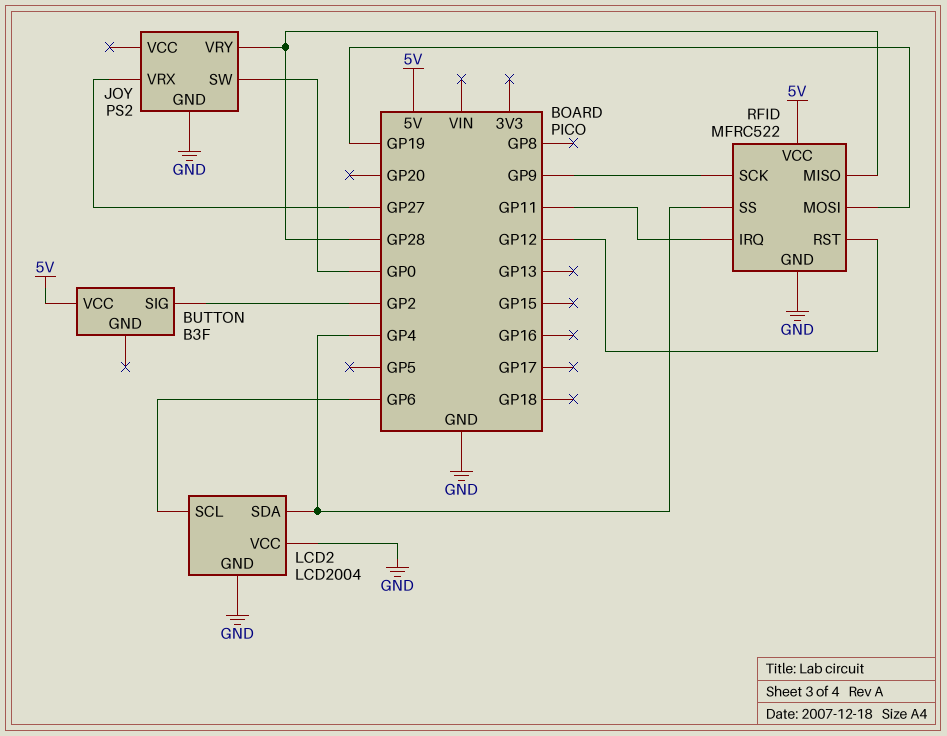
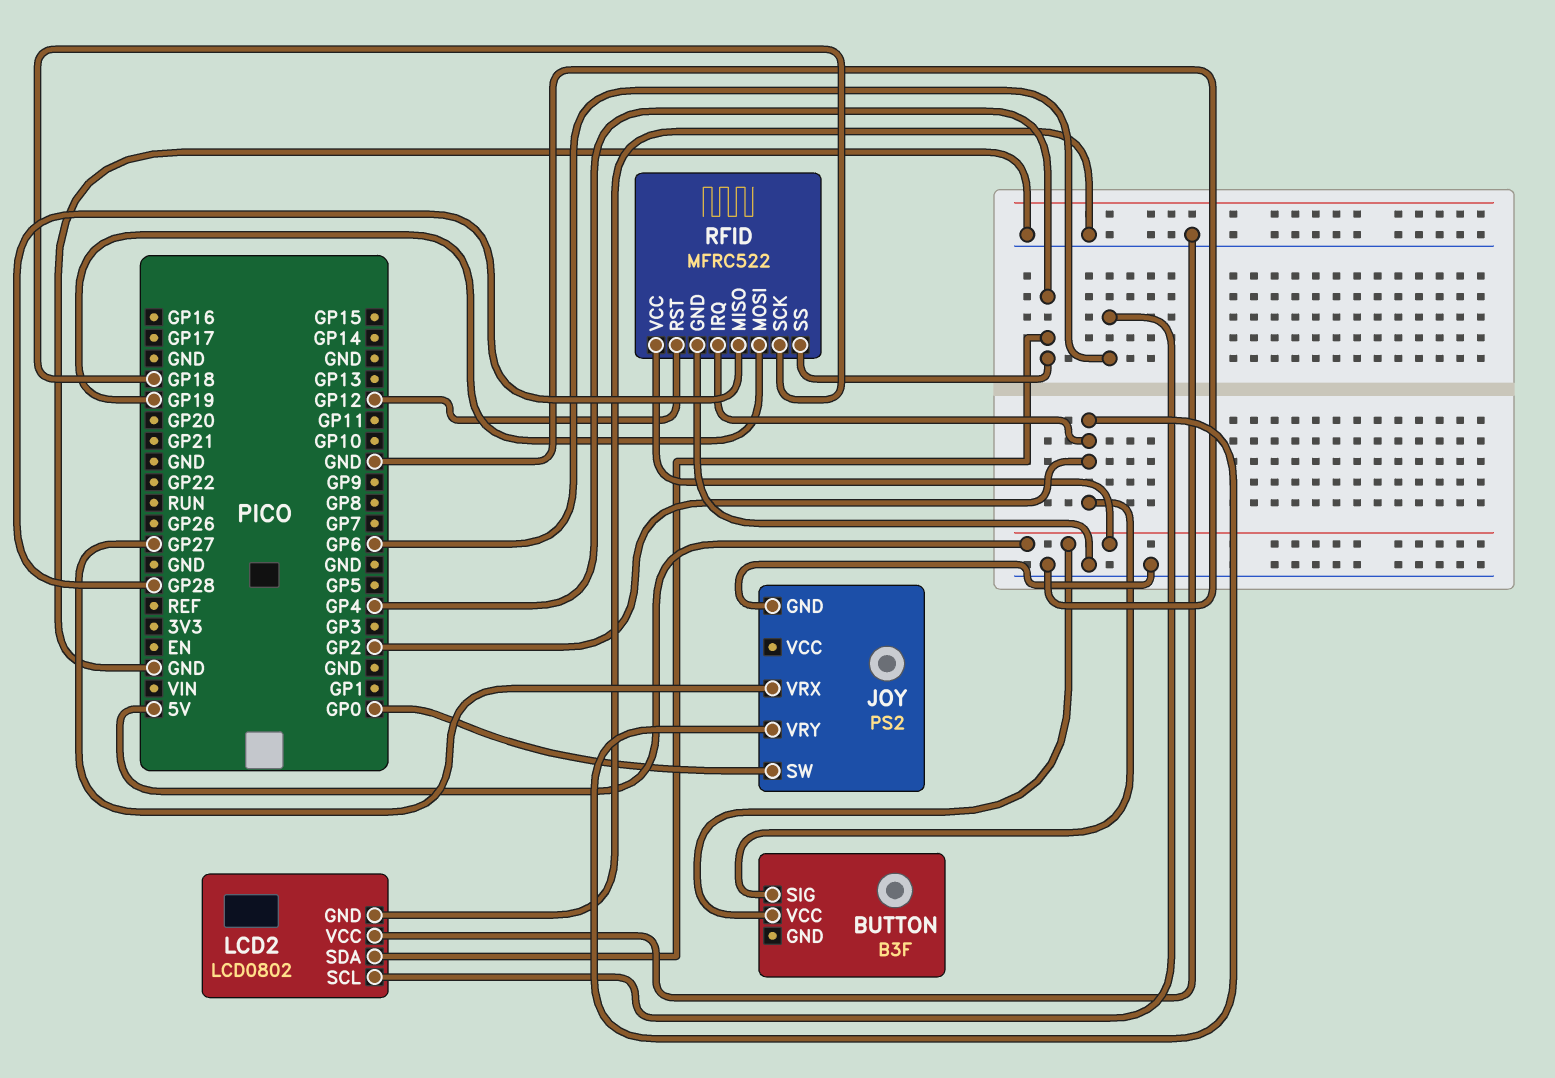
JOY pin VRY: GP28 -> GP2
LCD2: LCD2004 -> LCD0802
RFID pin IRQ: GP11 -> GP2
RFID pin SCK: GP9 -> GP18

